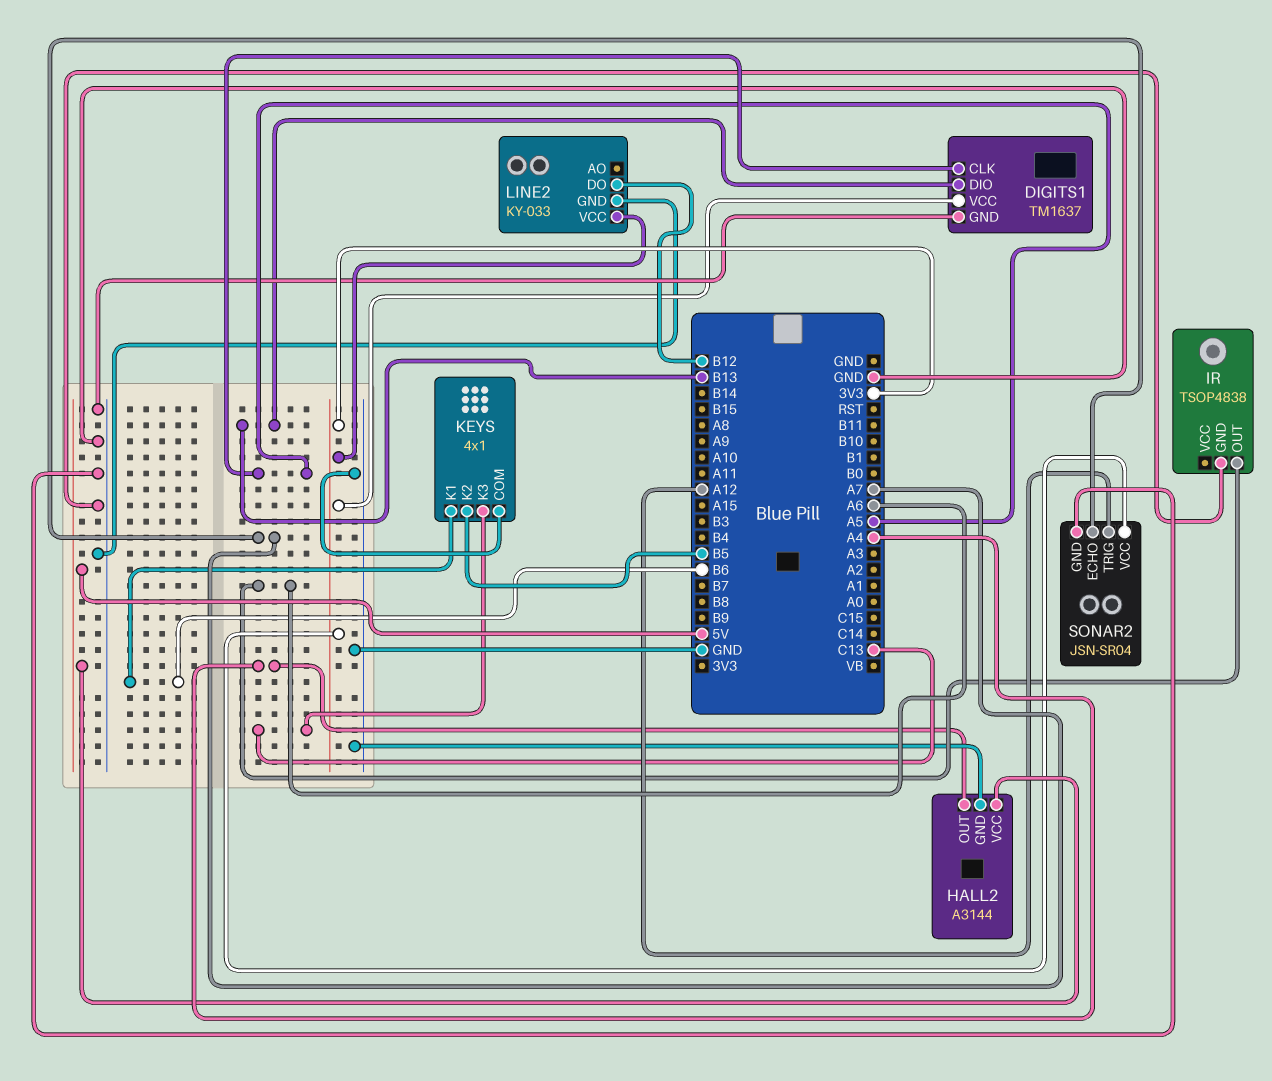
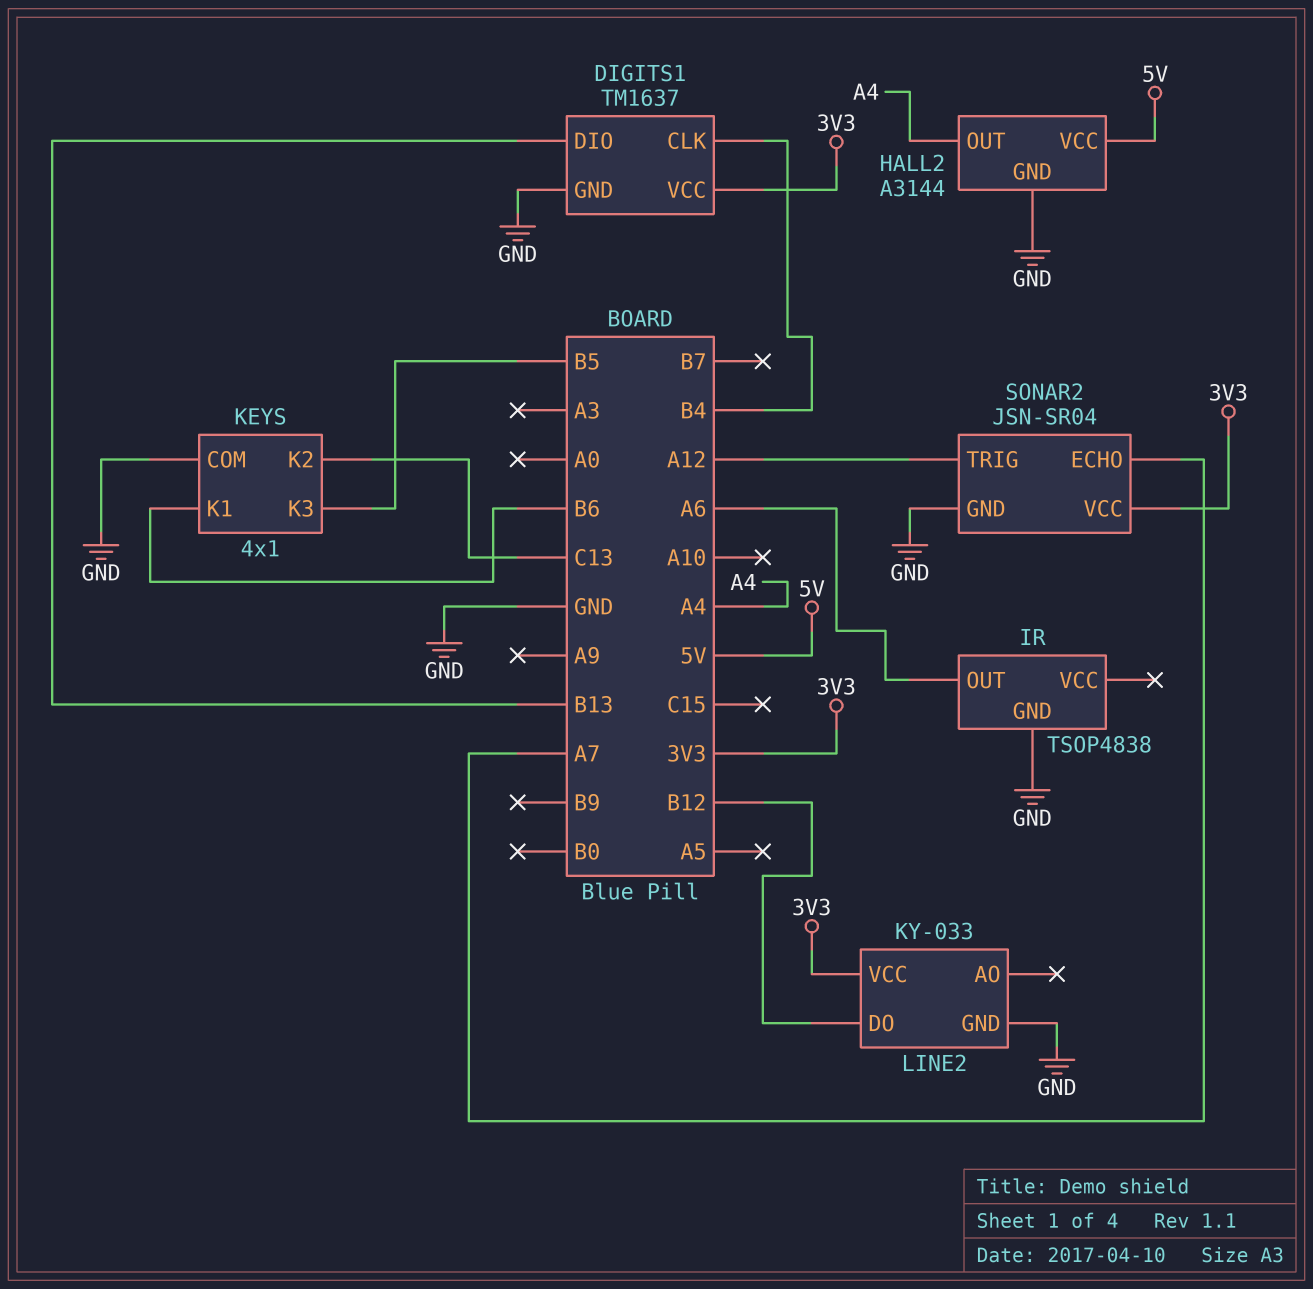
DIGITS1 pin CLK: A5 -> B4
KEYS pin K2: B5 -> C13
KEYS pin K3: C13 -> B5

